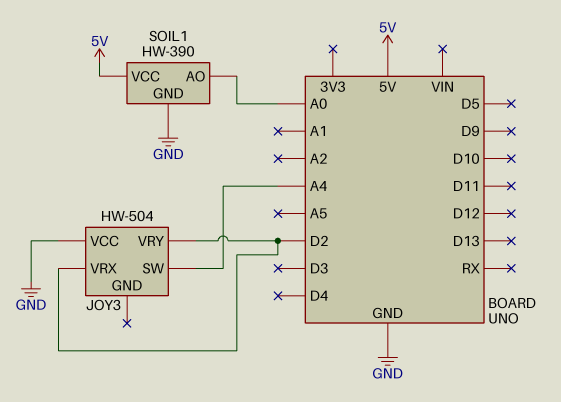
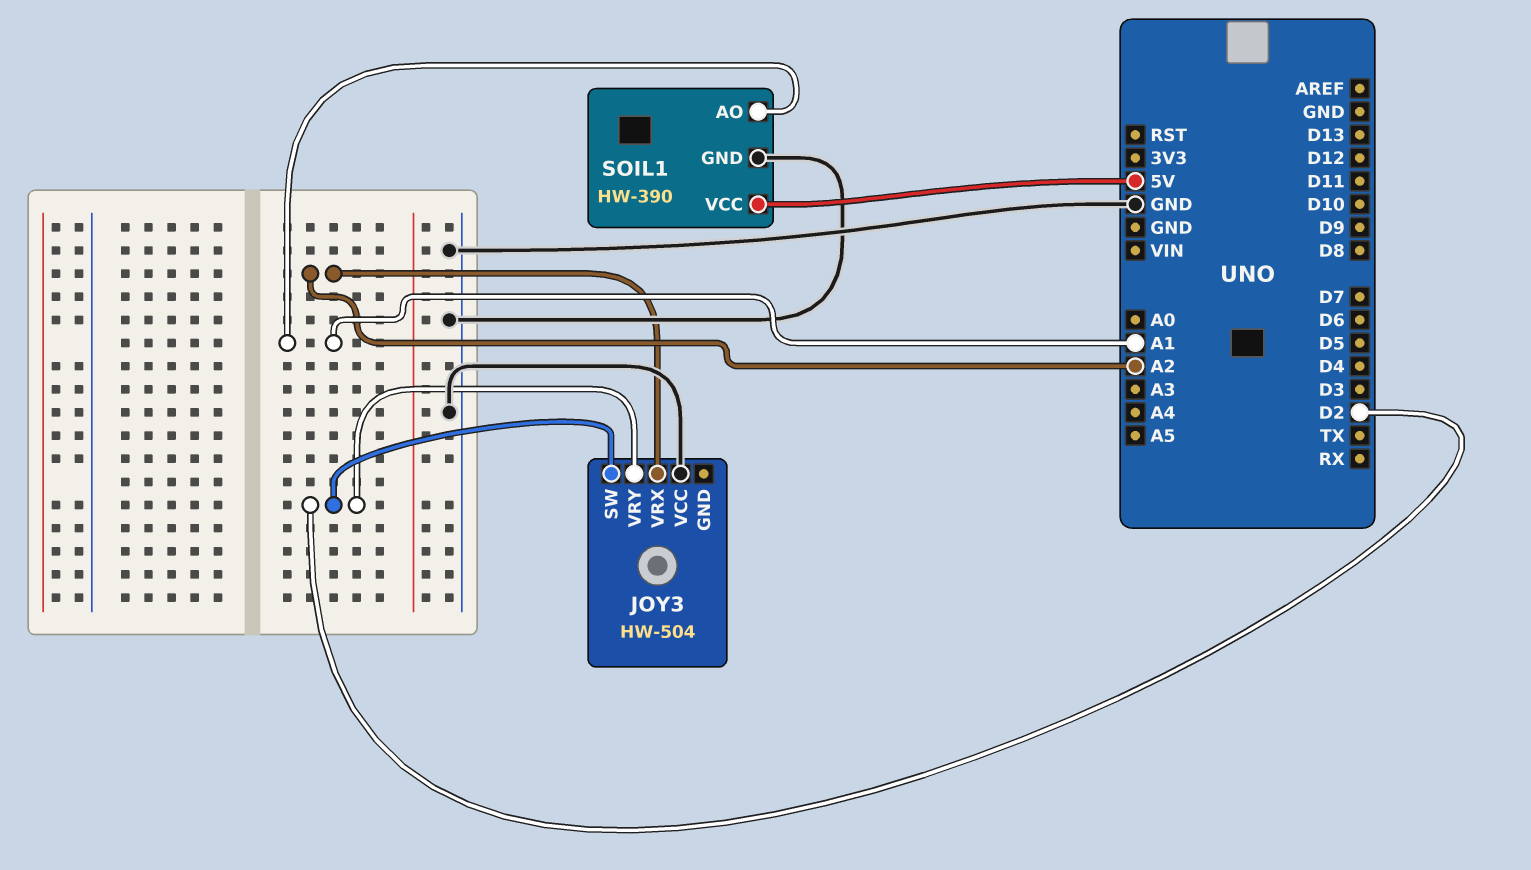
JOY3 pin SW: A4 -> D2
JOY3 pin VRX: D2 -> A2
SOIL1 pin AO: A0 -> A1

